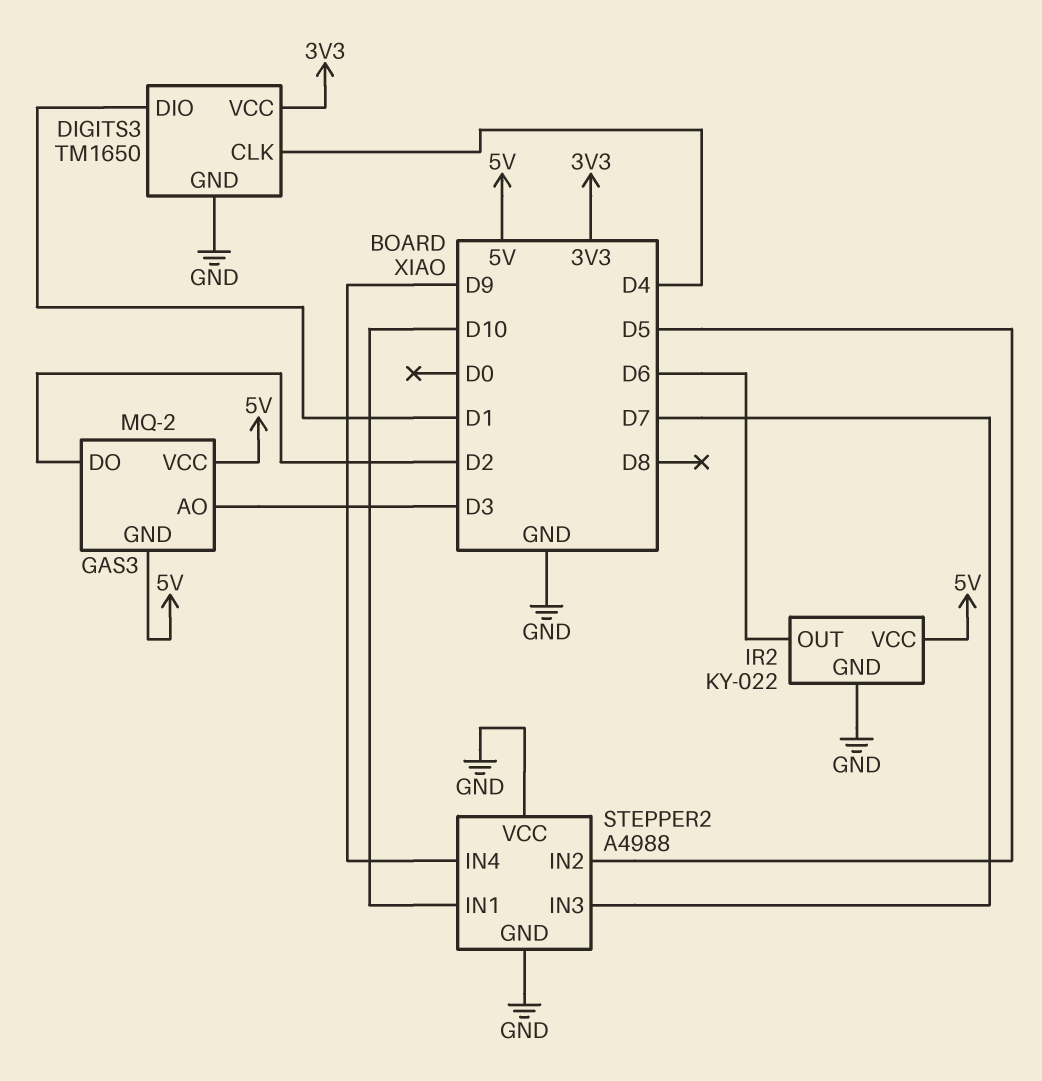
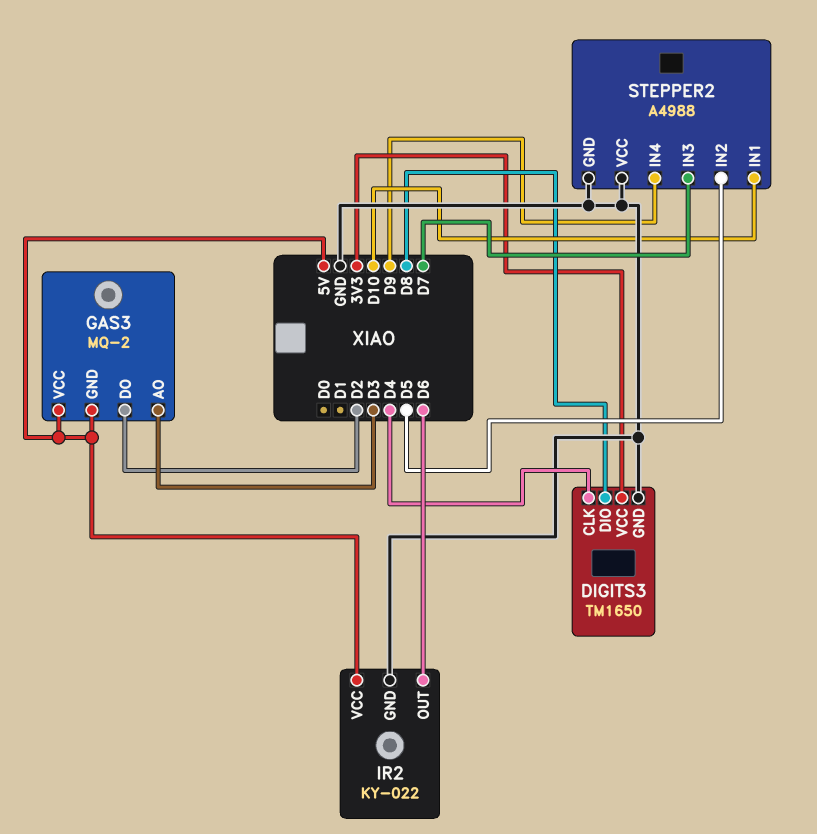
DIGITS3 pin DIO: D1 -> D8

